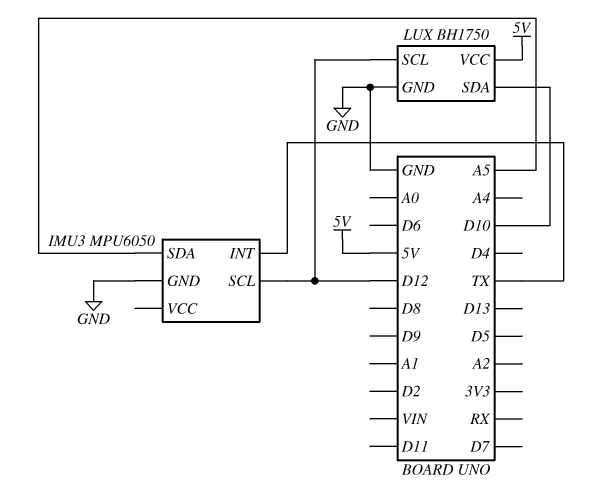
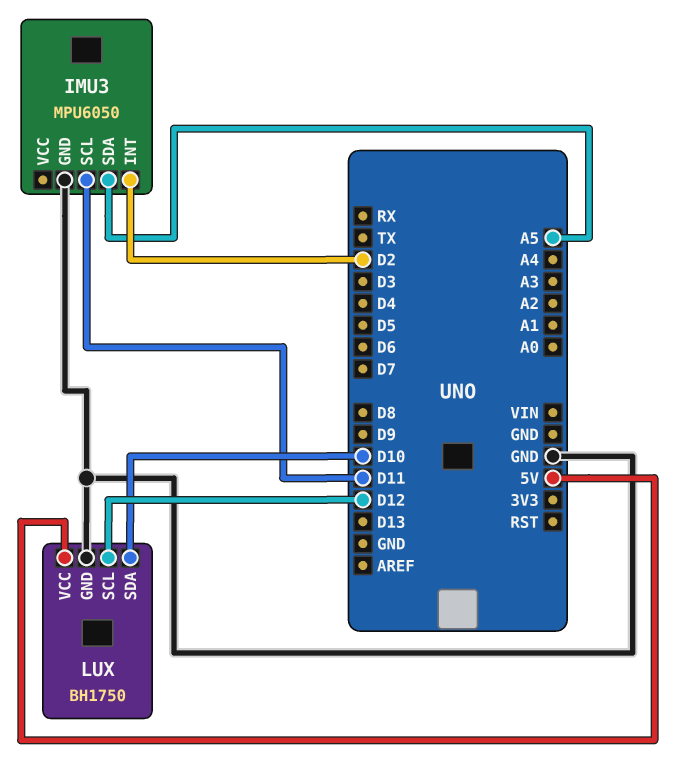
IMU3 pin INT: TX -> D2
IMU3 pin SCL: D12 -> D11

